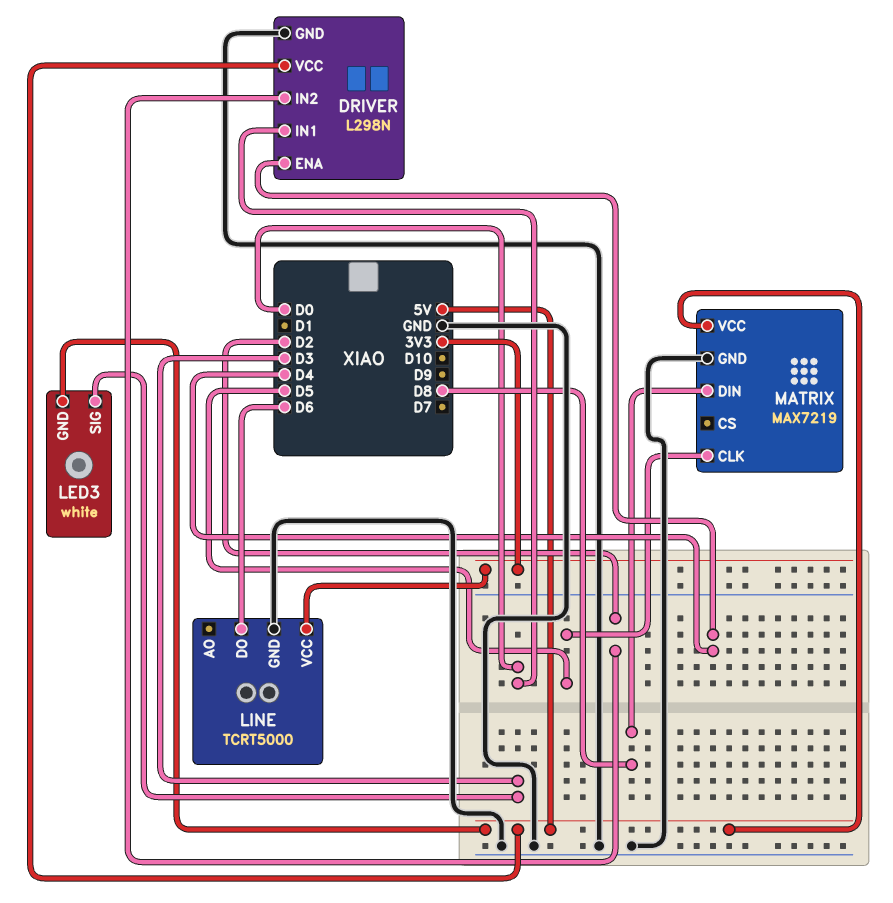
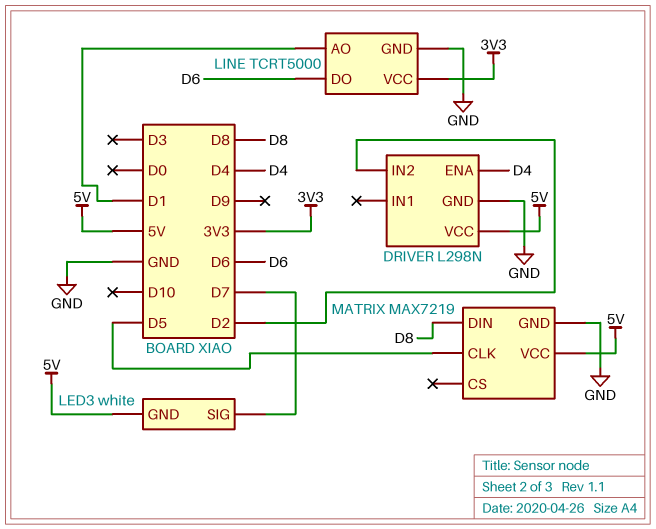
DRIVER pin IN1: D0 -> none
LED3 pin SIG: D3 -> D7
LINE pin AO: none -> D1

